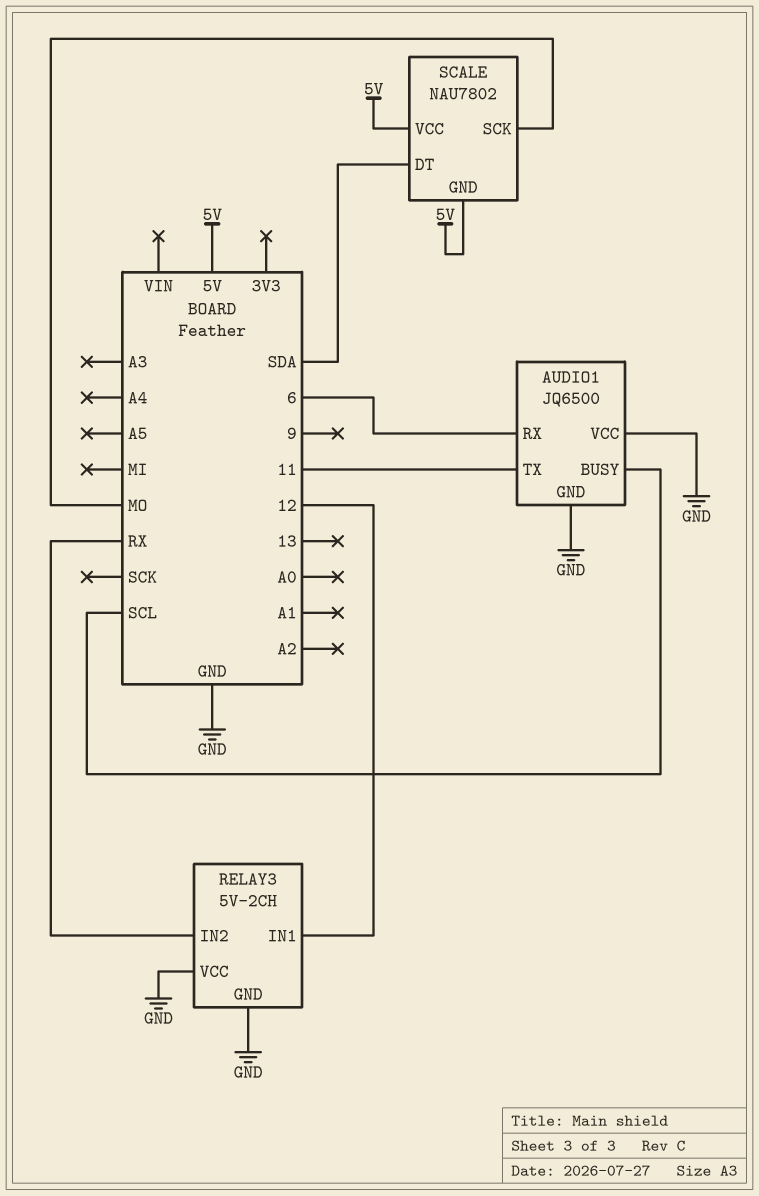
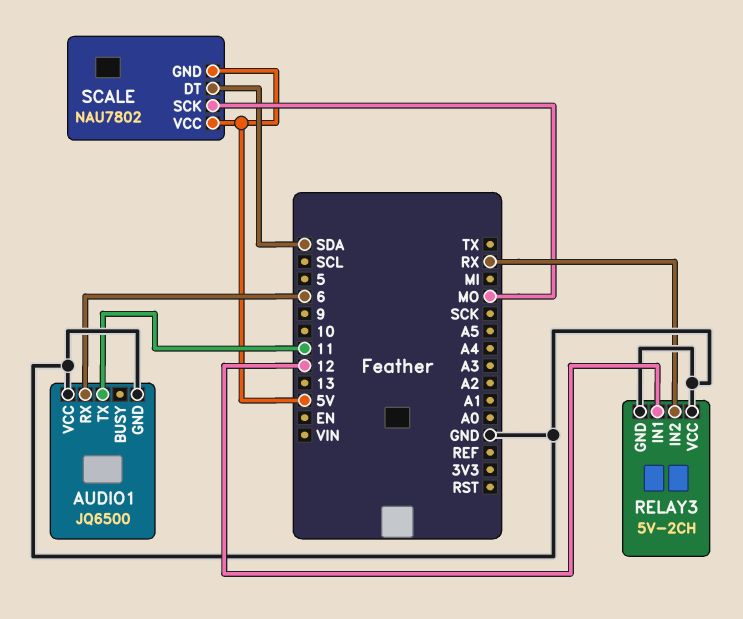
AUDIO1 pin BUSY: SCL -> none

